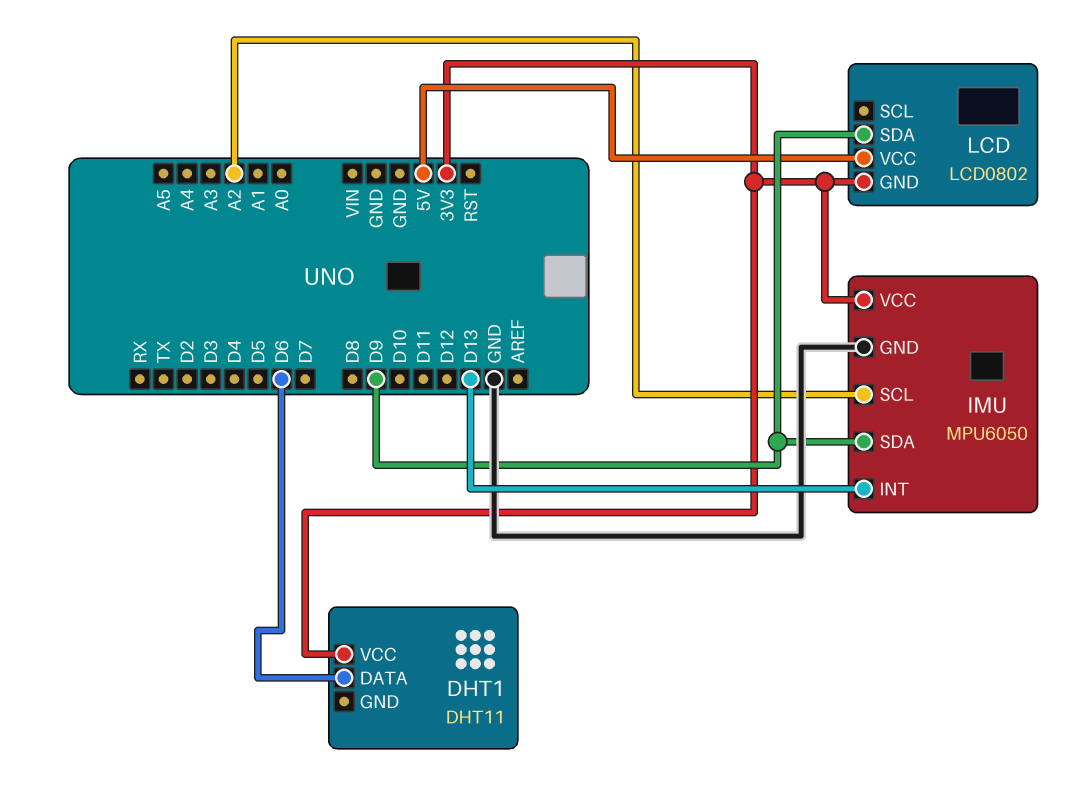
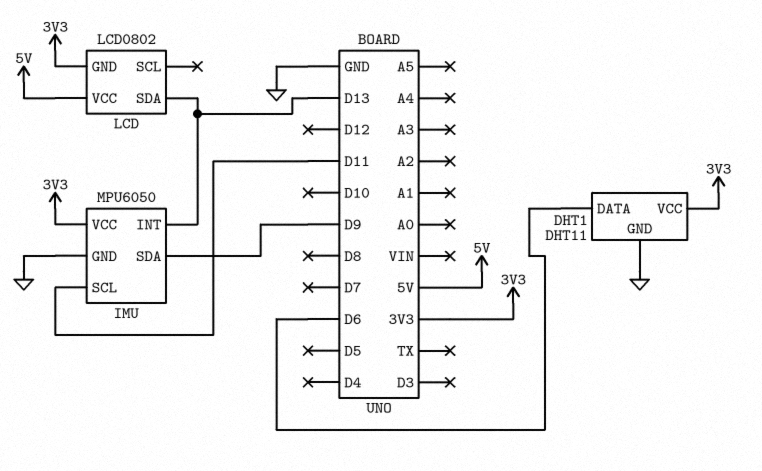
DHT1 pin GND: none -> GND
IMU pin SCL: A2 -> D11
LCD pin SDA: D9 -> D13

